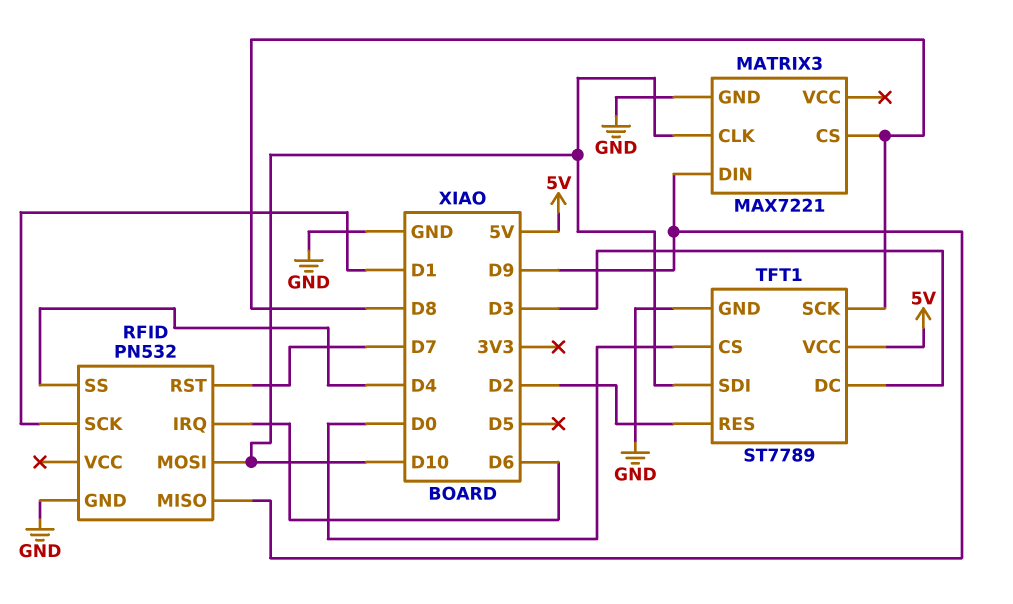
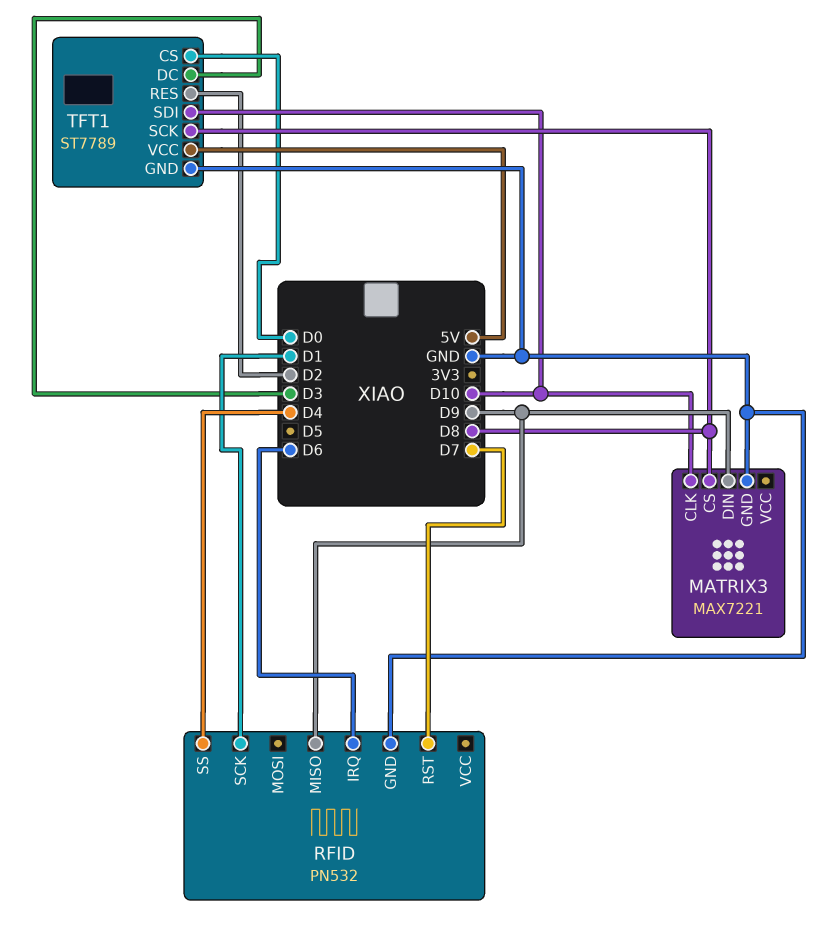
RFID pin MOSI: D10 -> none

